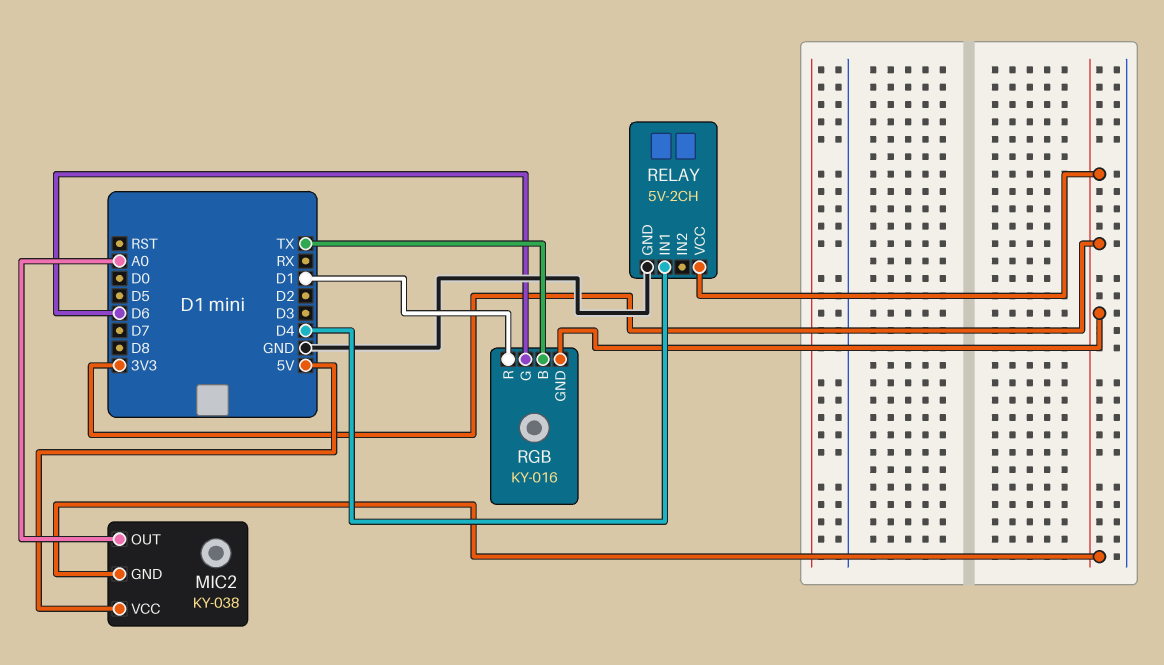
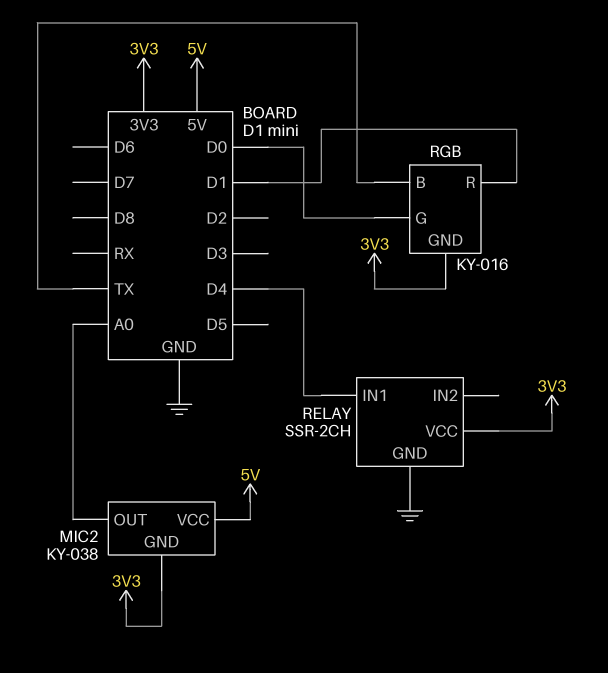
RELAY: 5V-2CH -> SSR-2CH
RGB pin G: D6 -> D0

